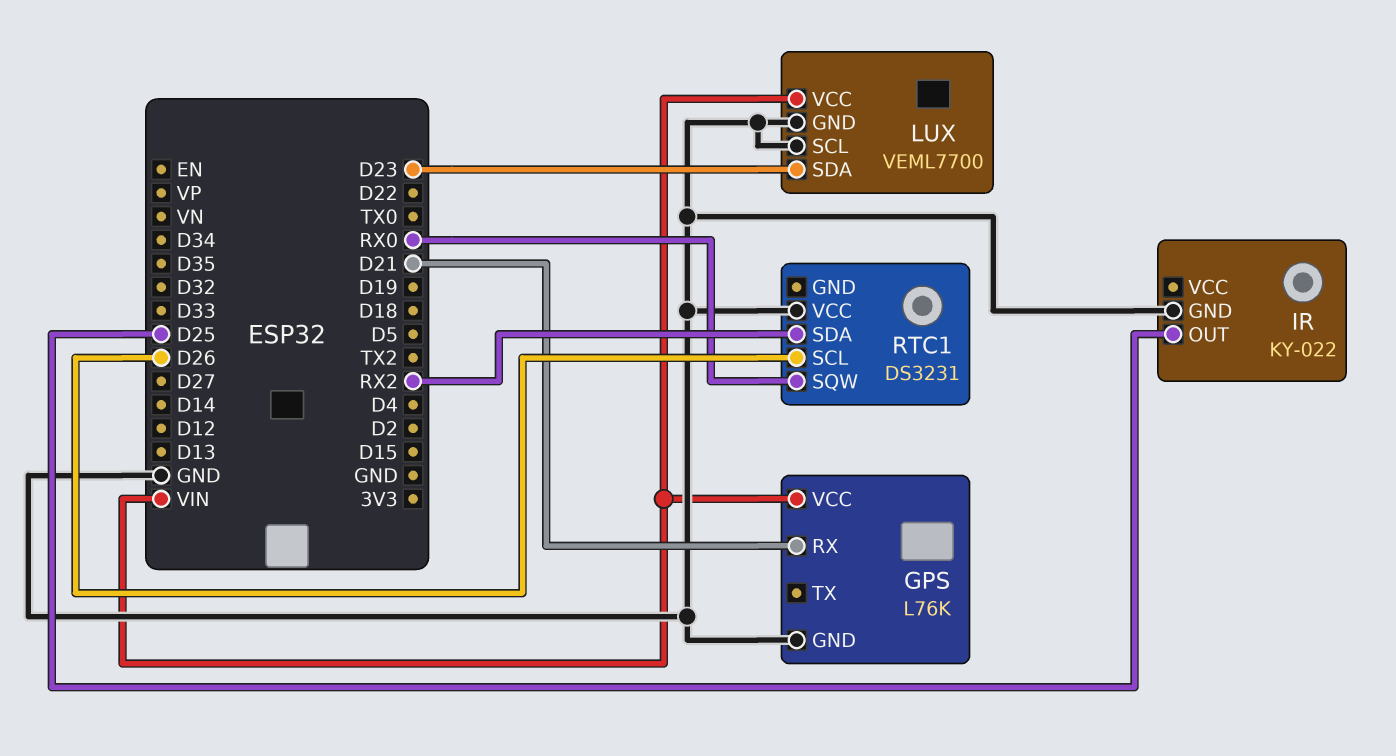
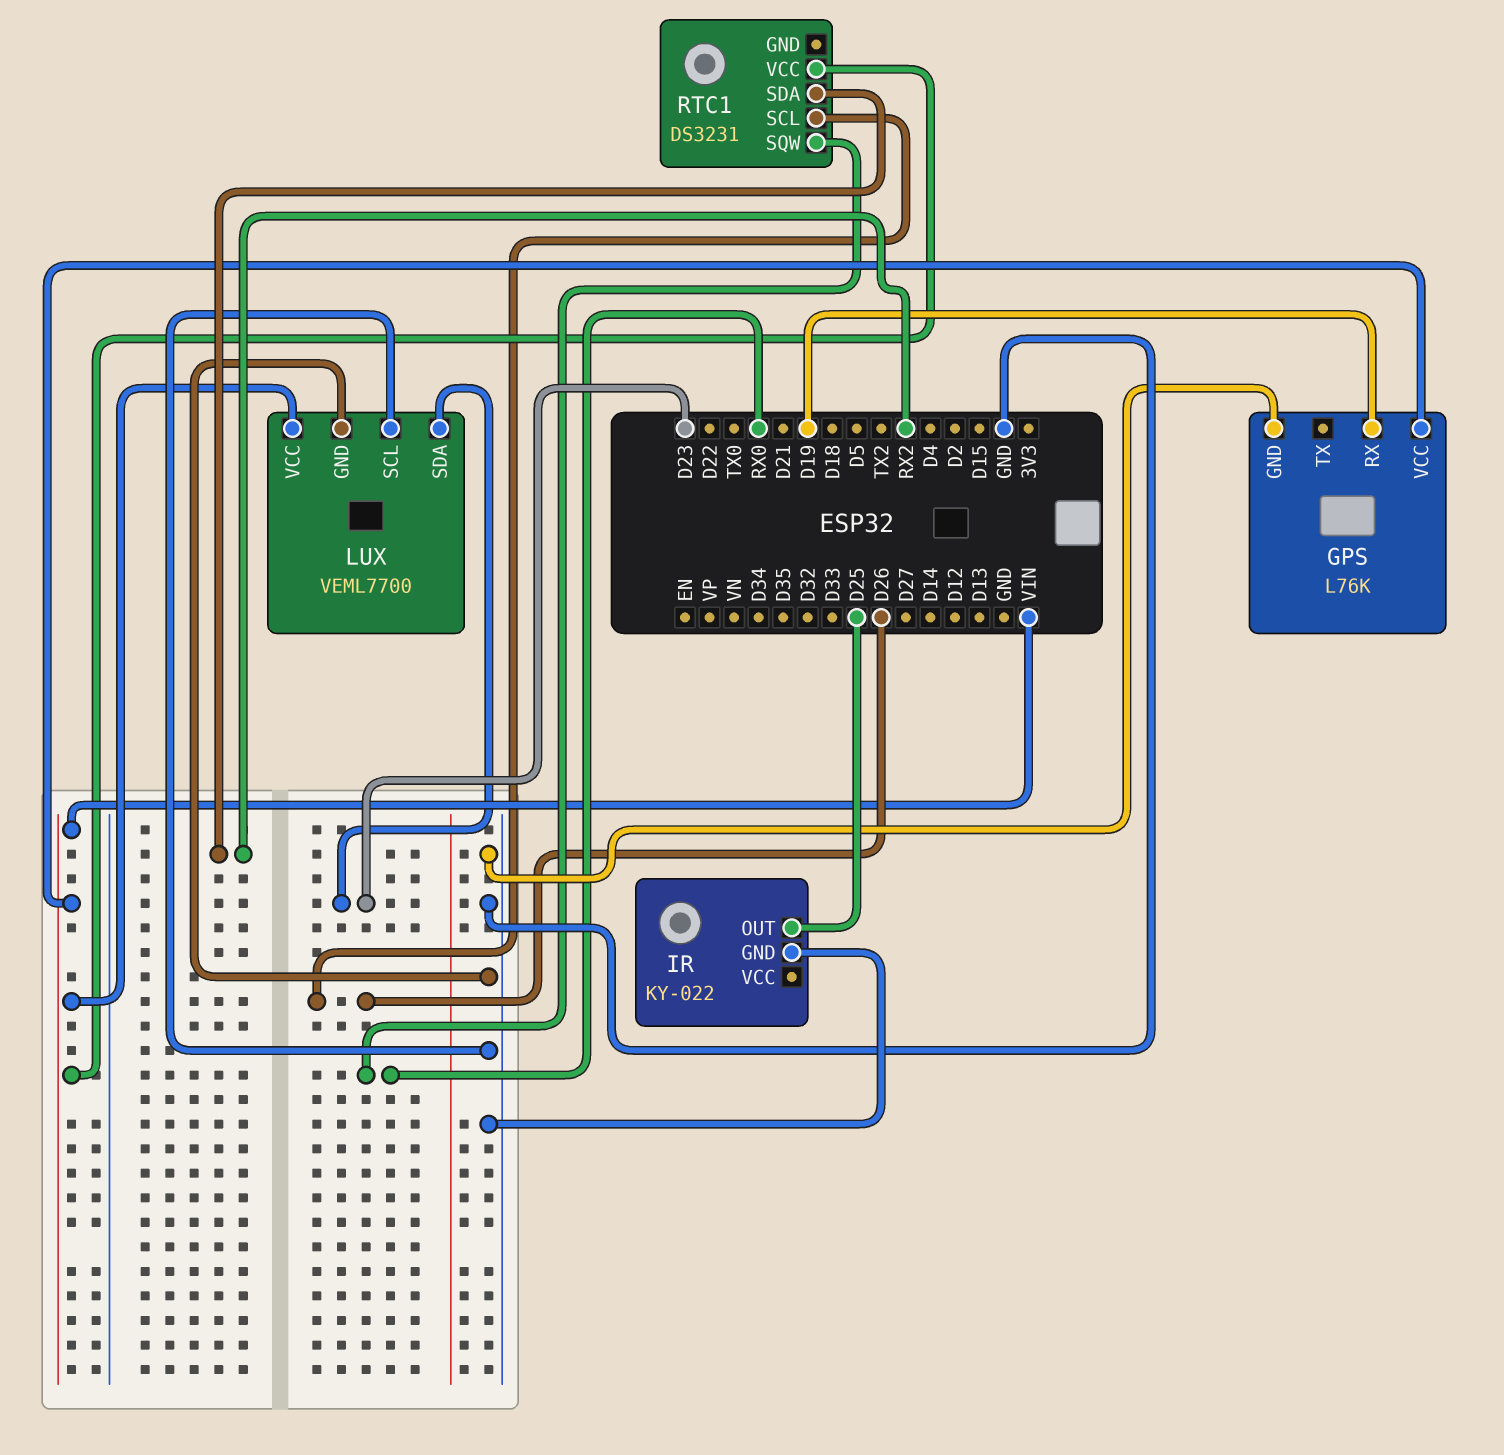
GPS pin RX: D21 -> D19
RTC1 pin VCC: GND -> VIN

